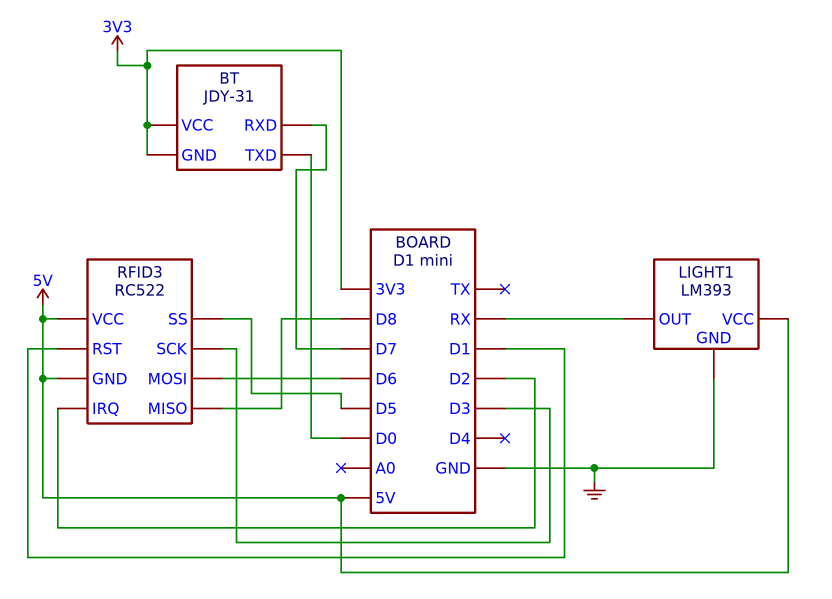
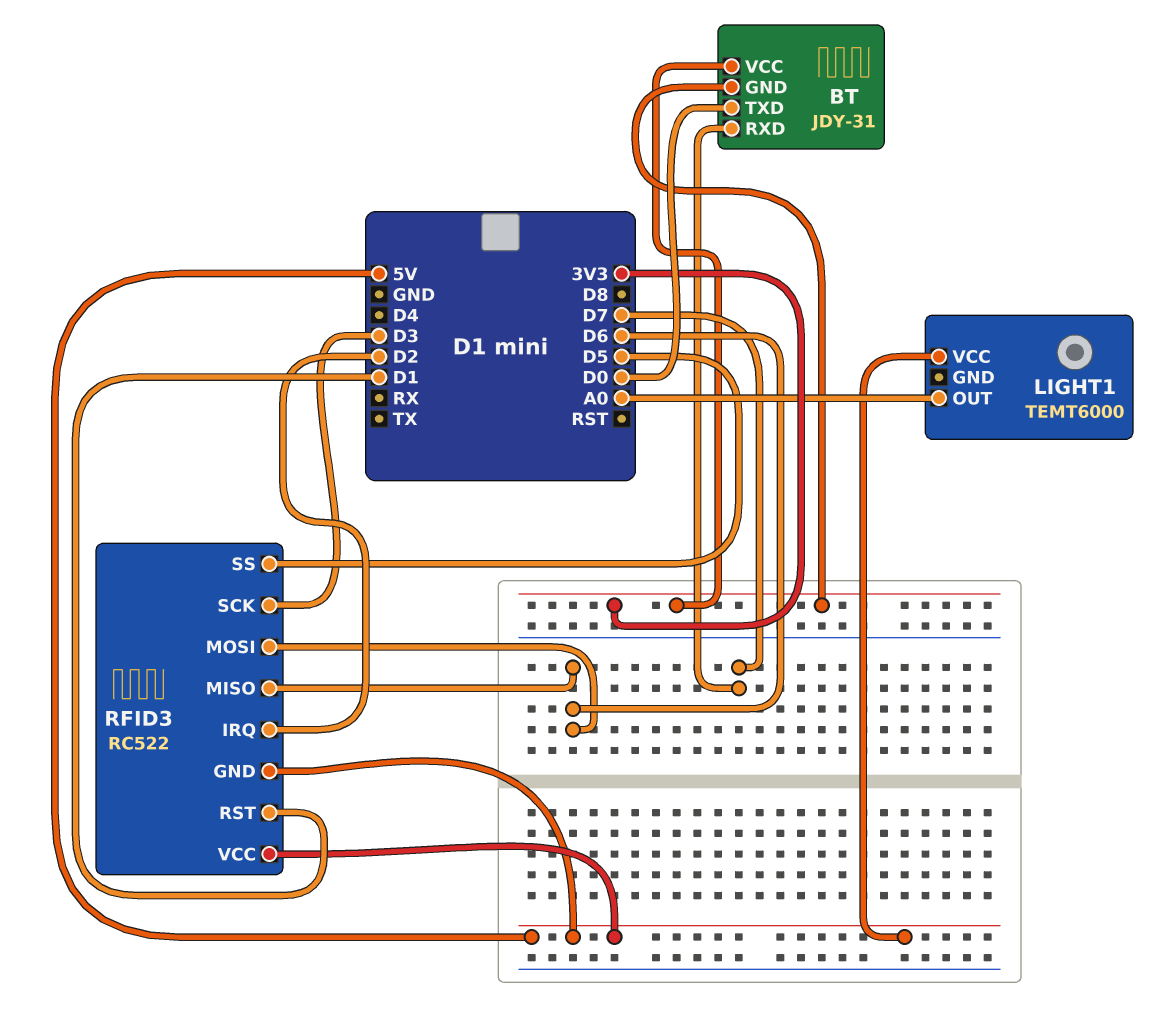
LIGHT1: LM393 -> TEMT6000
LIGHT1 pin GND: GND -> none
LIGHT1 pin OUT: RX -> A0
RFID3 pin MISO: D8 -> D6

